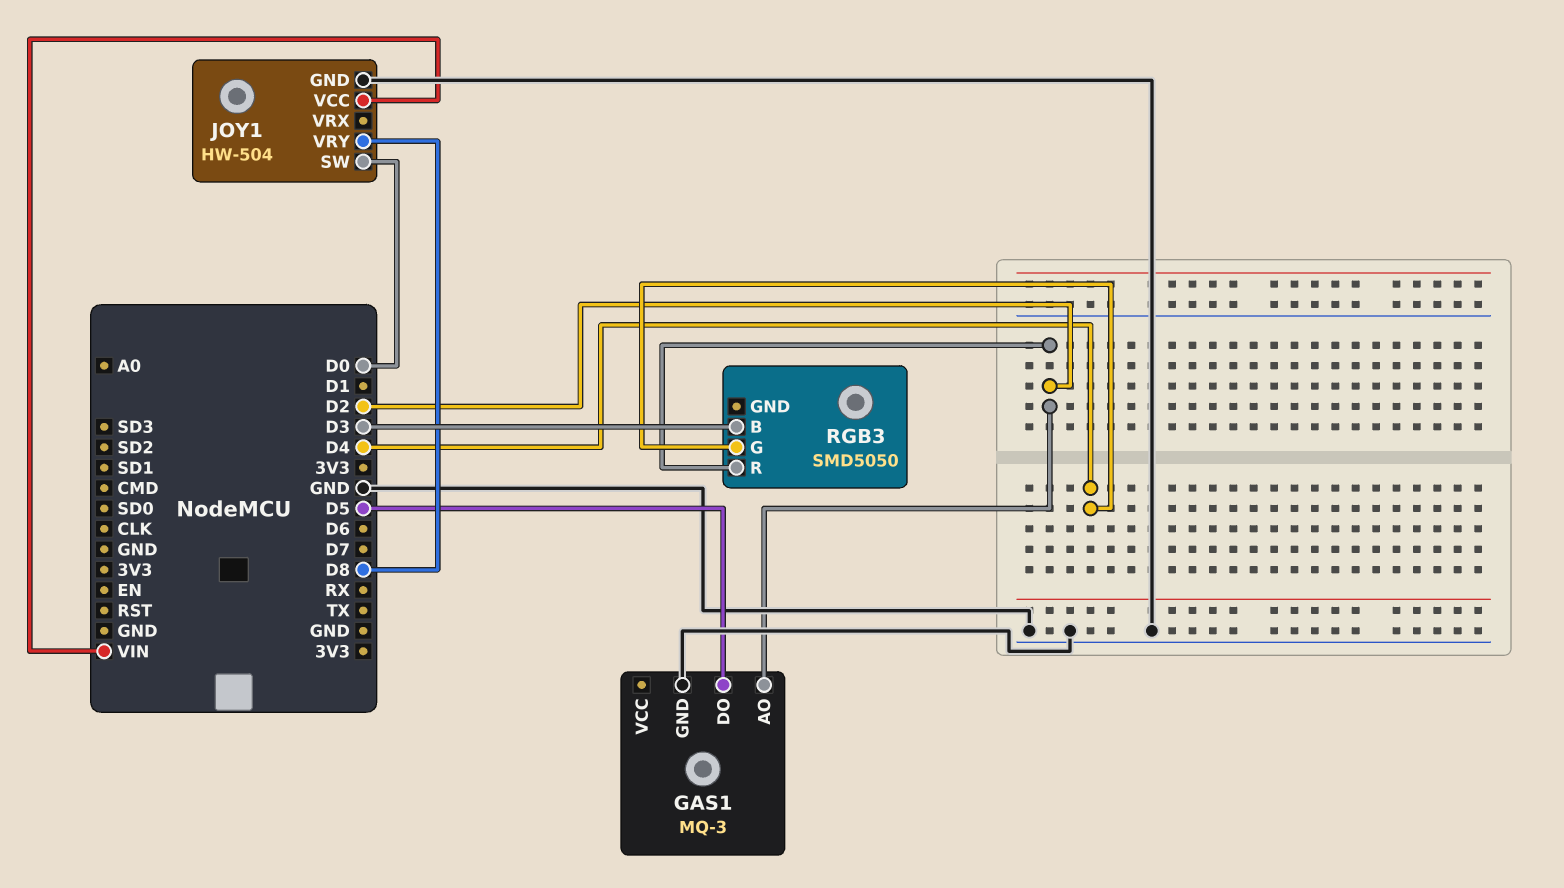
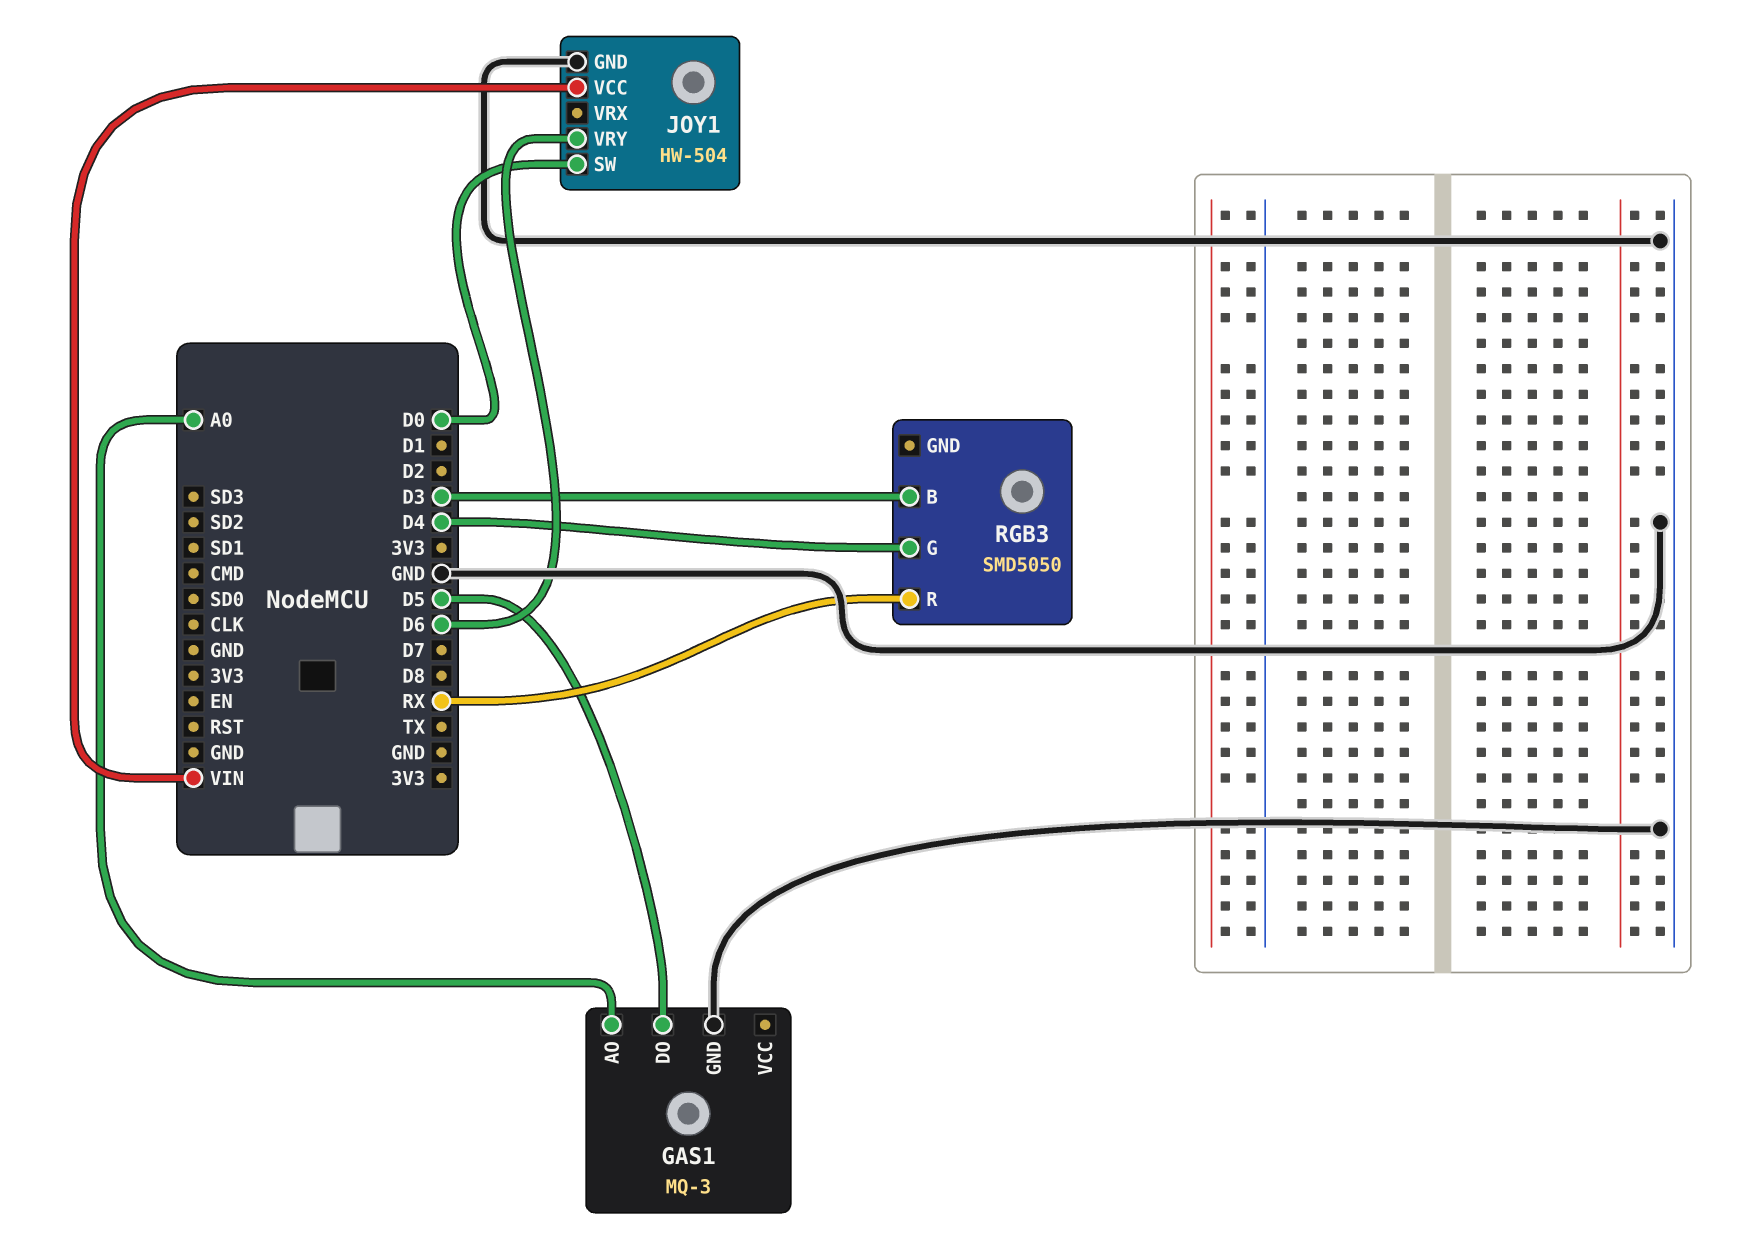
GAS1 pin AO: D2 -> A0
JOY1 pin VRY: D8 -> D6
RGB3 pin R: D2 -> RX

